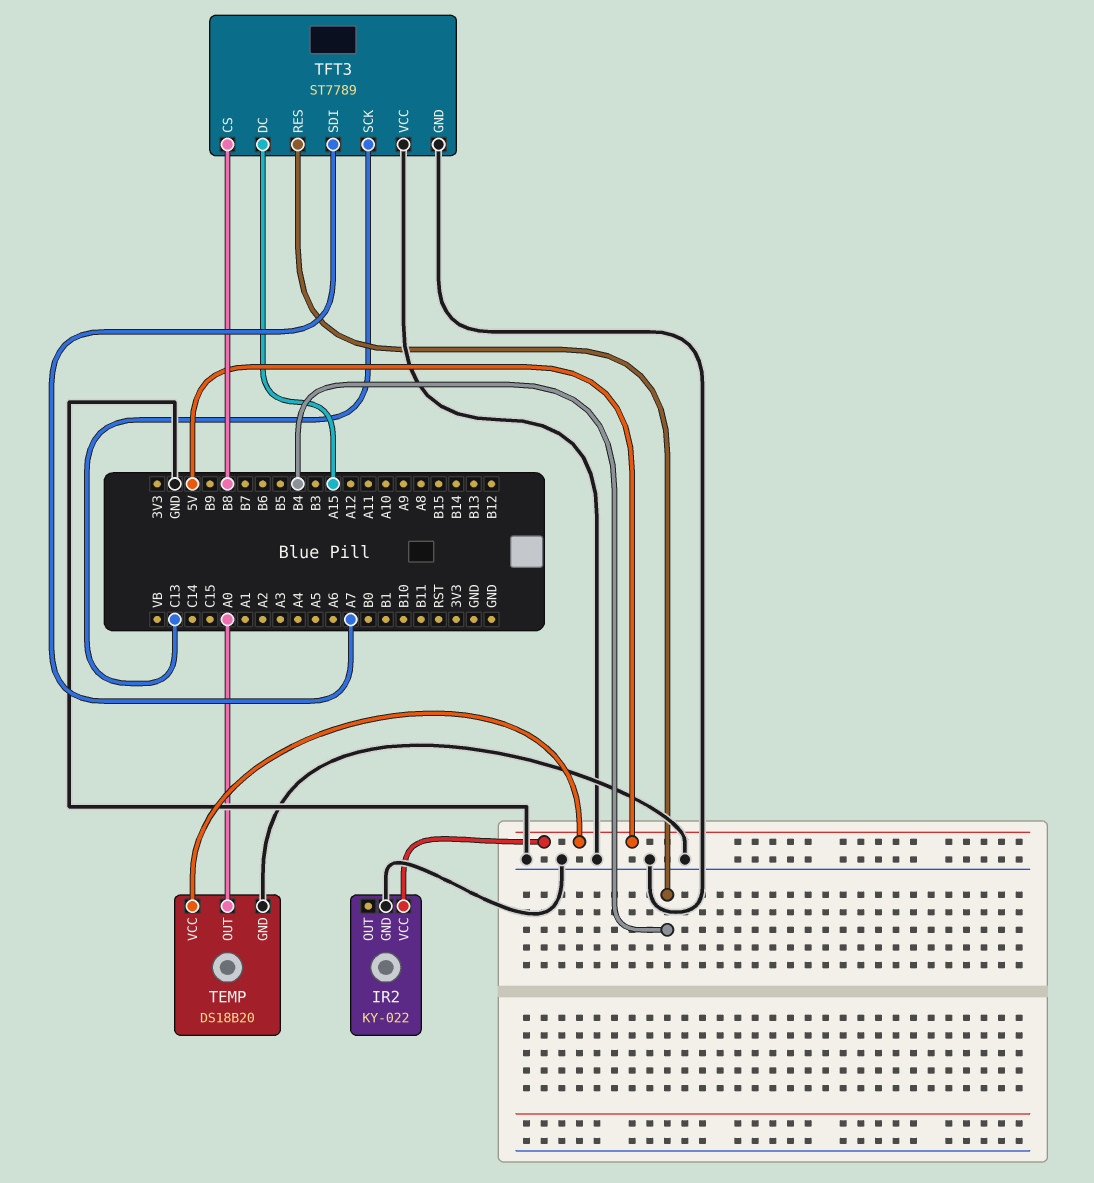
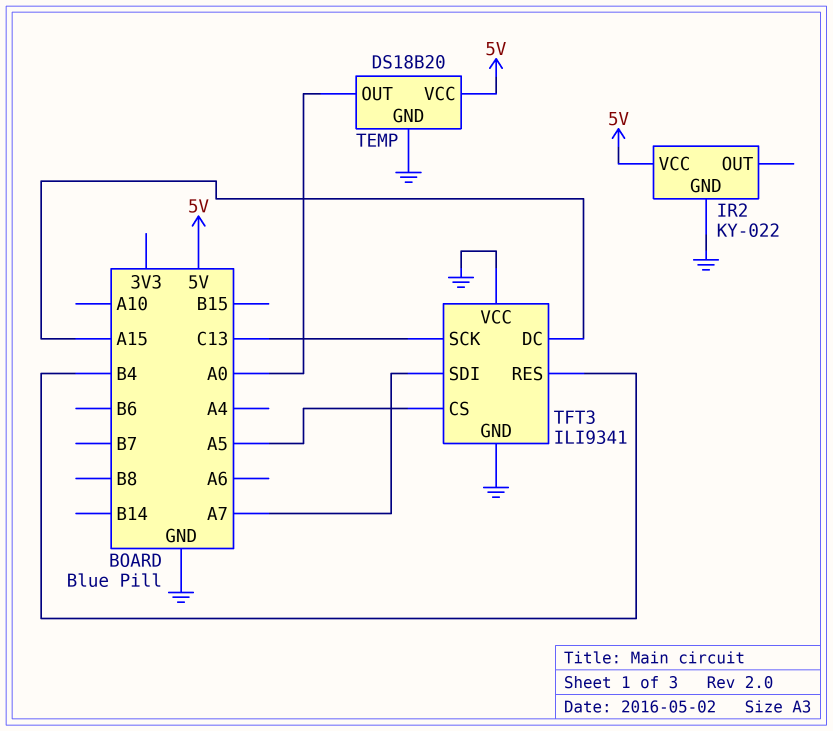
TFT3: ST7789 -> ILI9341
TFT3 pin CS: B8 -> A5

